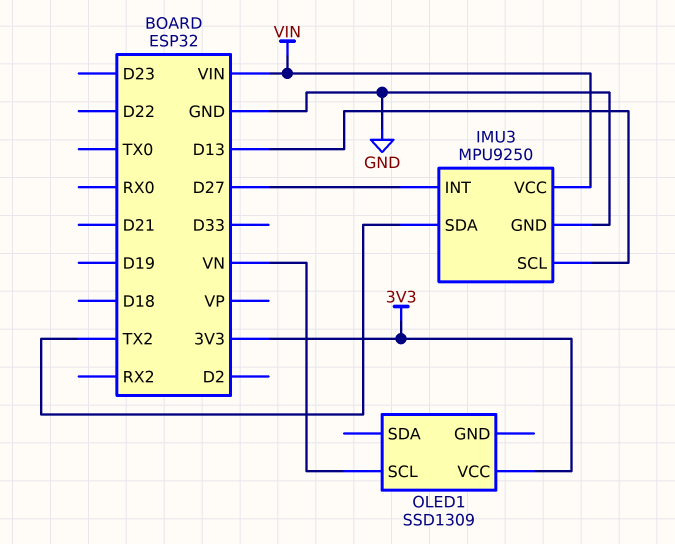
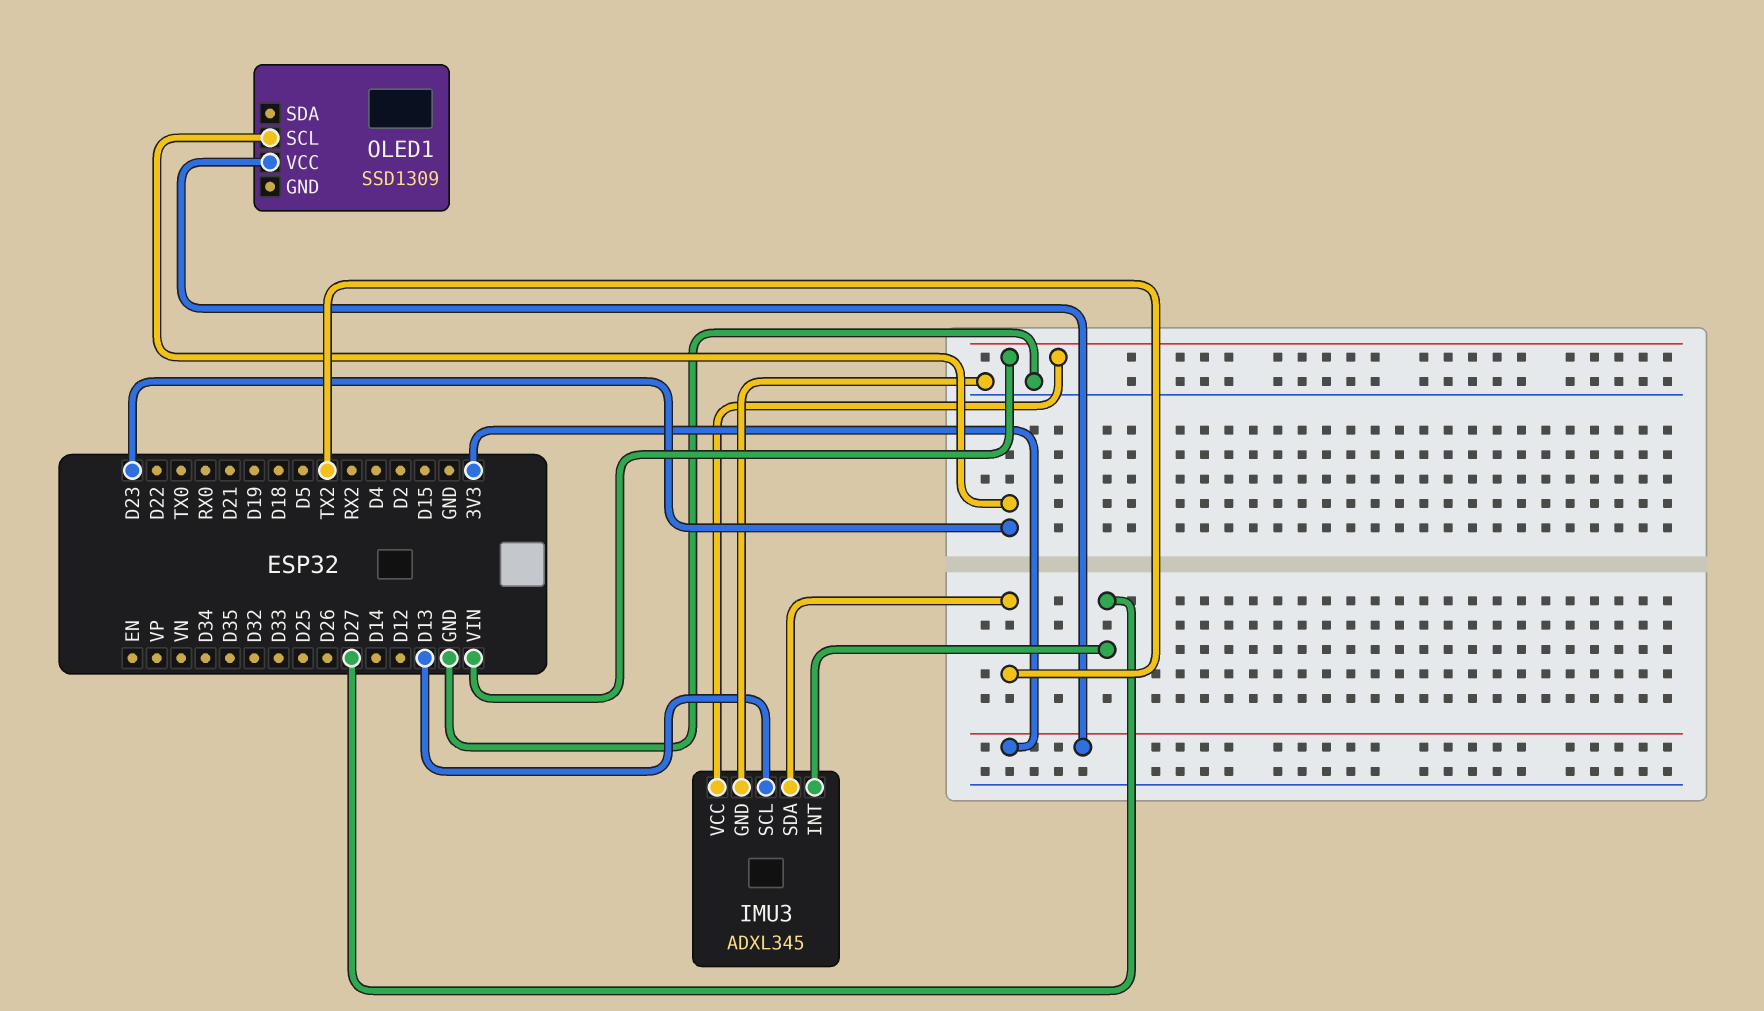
IMU3: MPU9250 -> ADXL345
OLED1 pin SCL: VN -> D23

